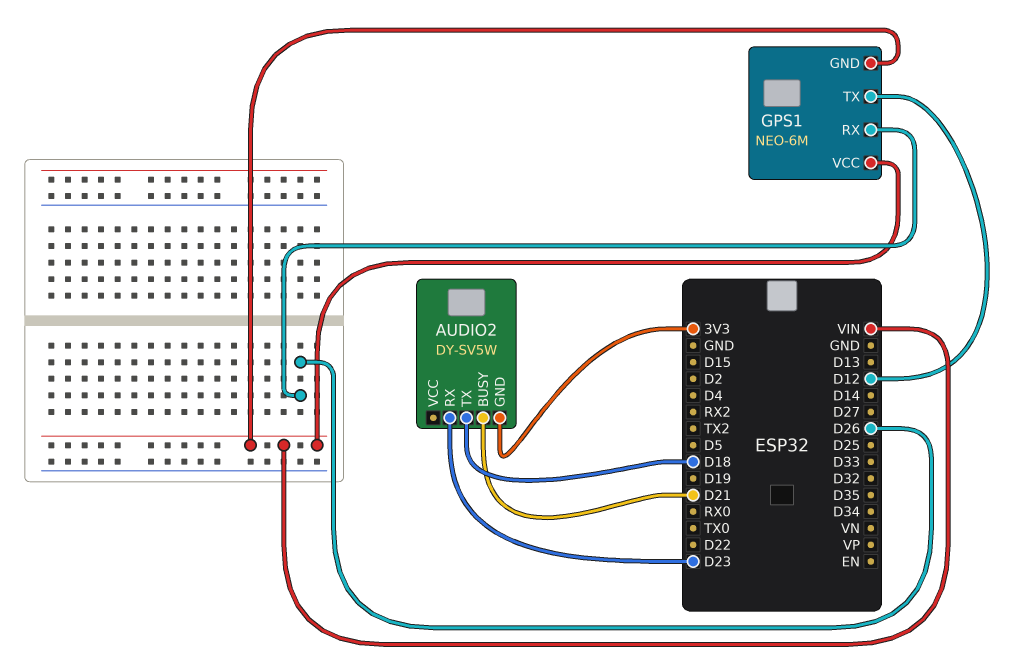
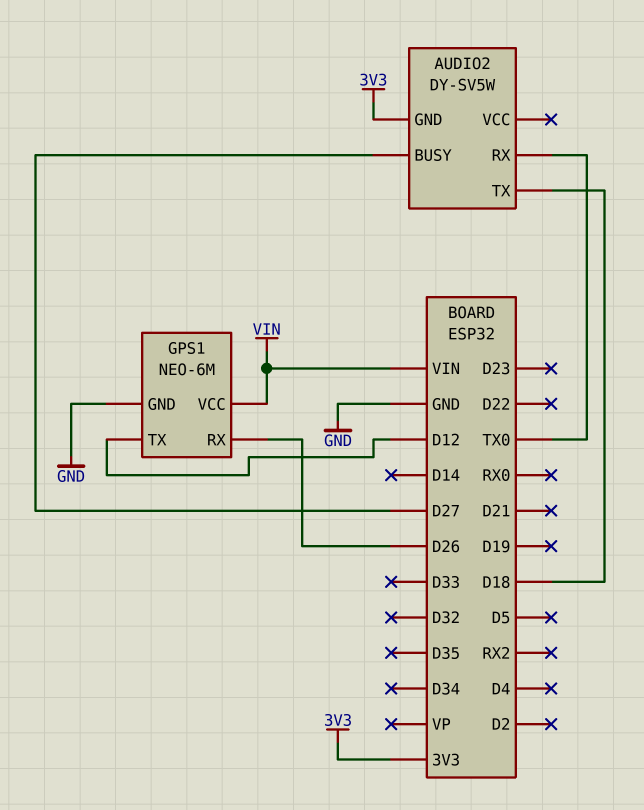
AUDIO2 pin BUSY: D21 -> D27
AUDIO2 pin RX: D23 -> TX0
GPS1 pin GND: VIN -> GND

